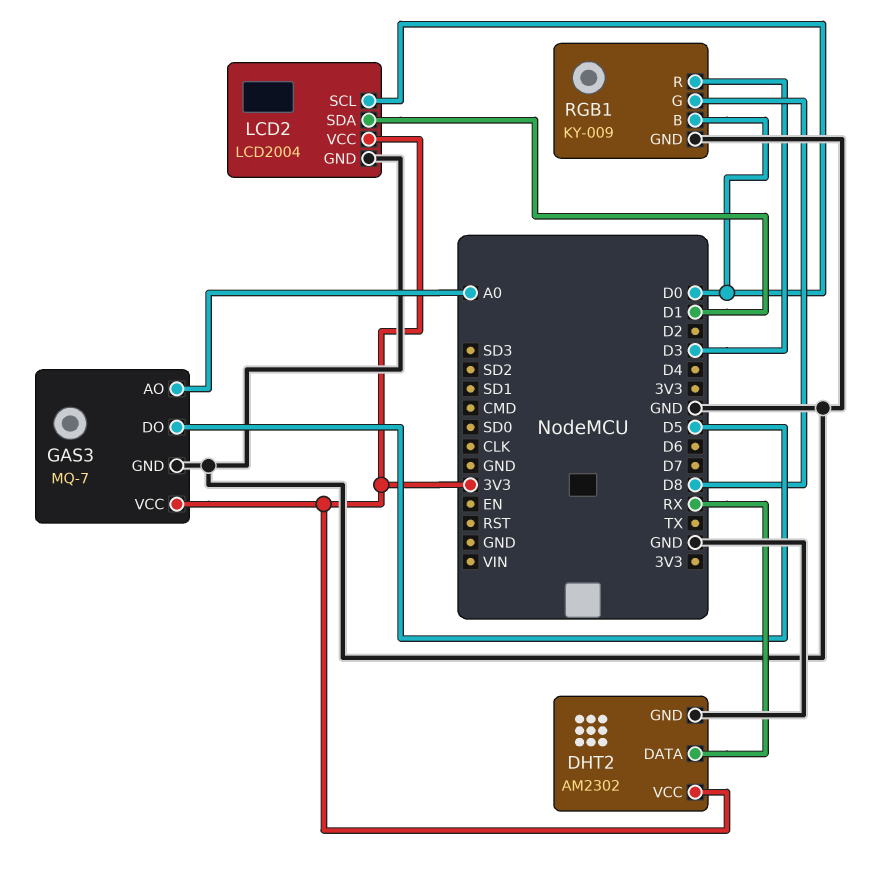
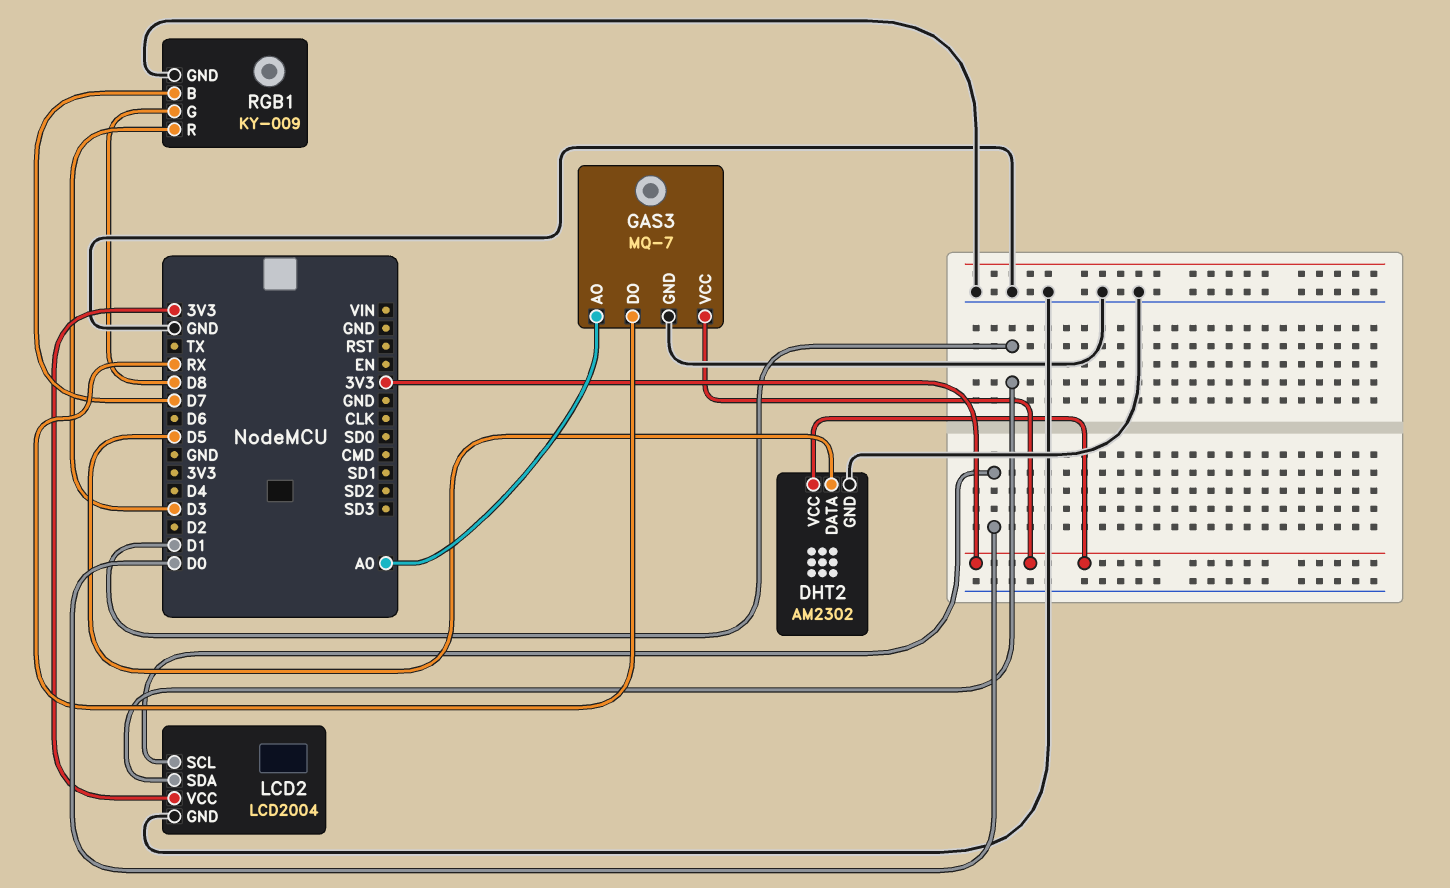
DHT2 pin DATA: RX -> D5
GAS3 pin DO: D5 -> RX
RGB1 pin B: D0 -> D7

